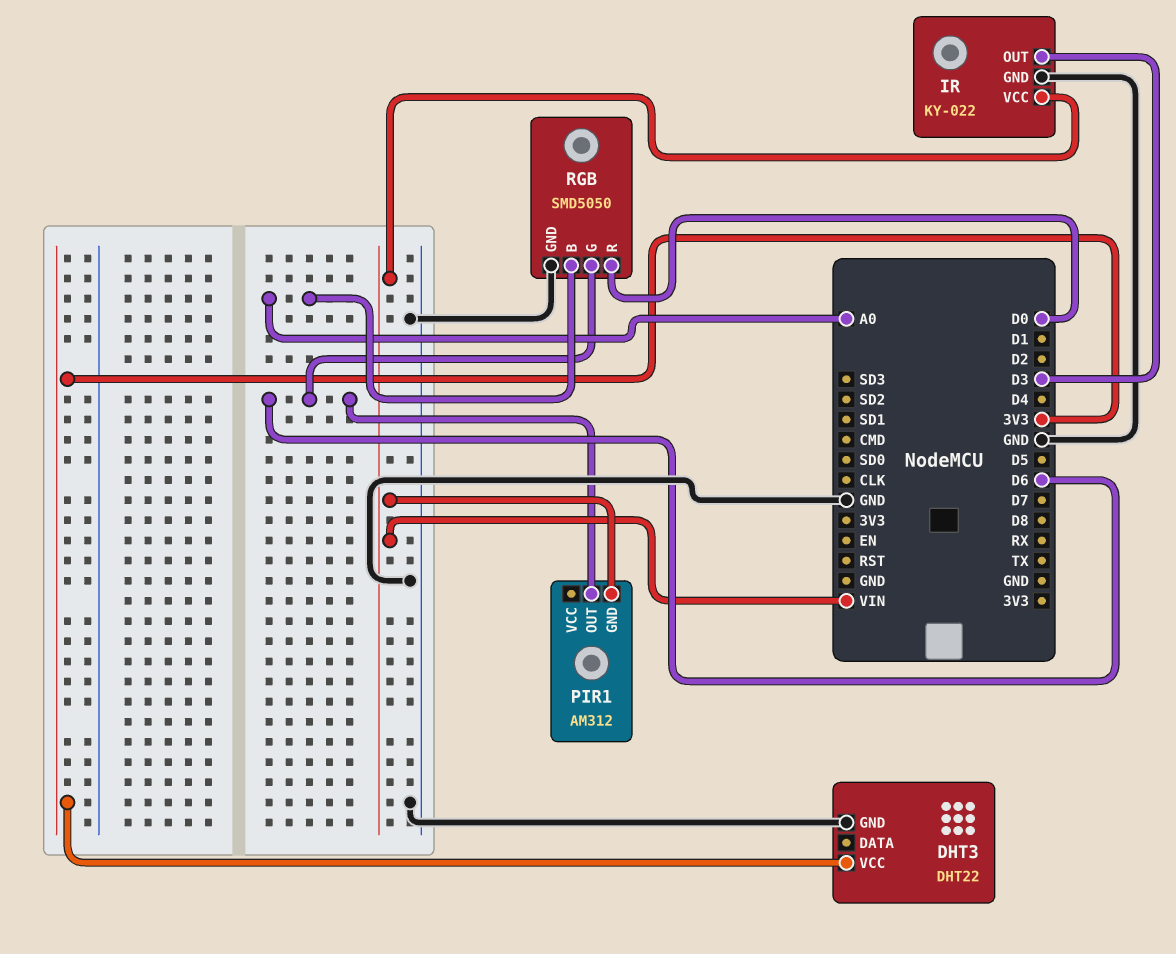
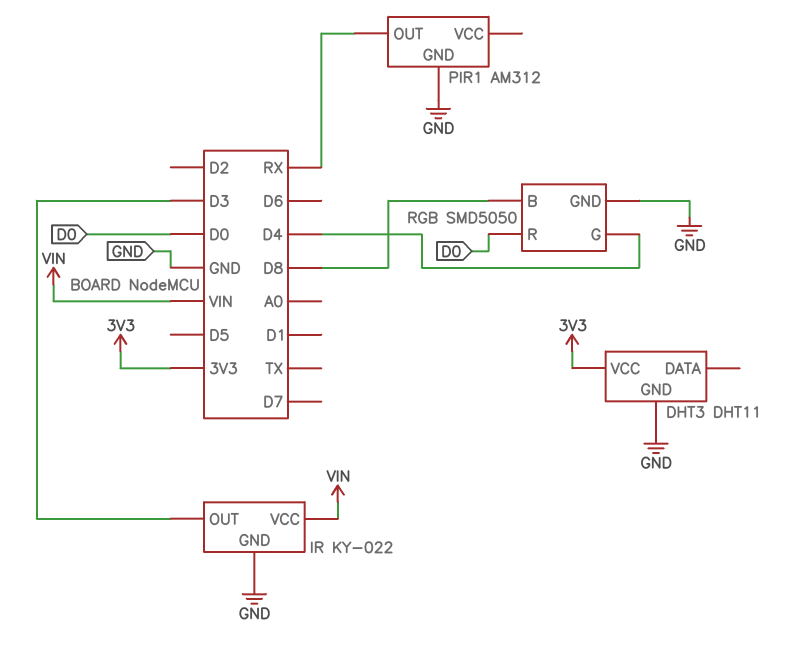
DHT3: DHT22 -> DHT11
PIR1 pin GND: VIN -> GND
PIR1 pin OUT: D6 -> RX
RGB pin B: A0 -> D8
RGB pin G: D6 -> D4

